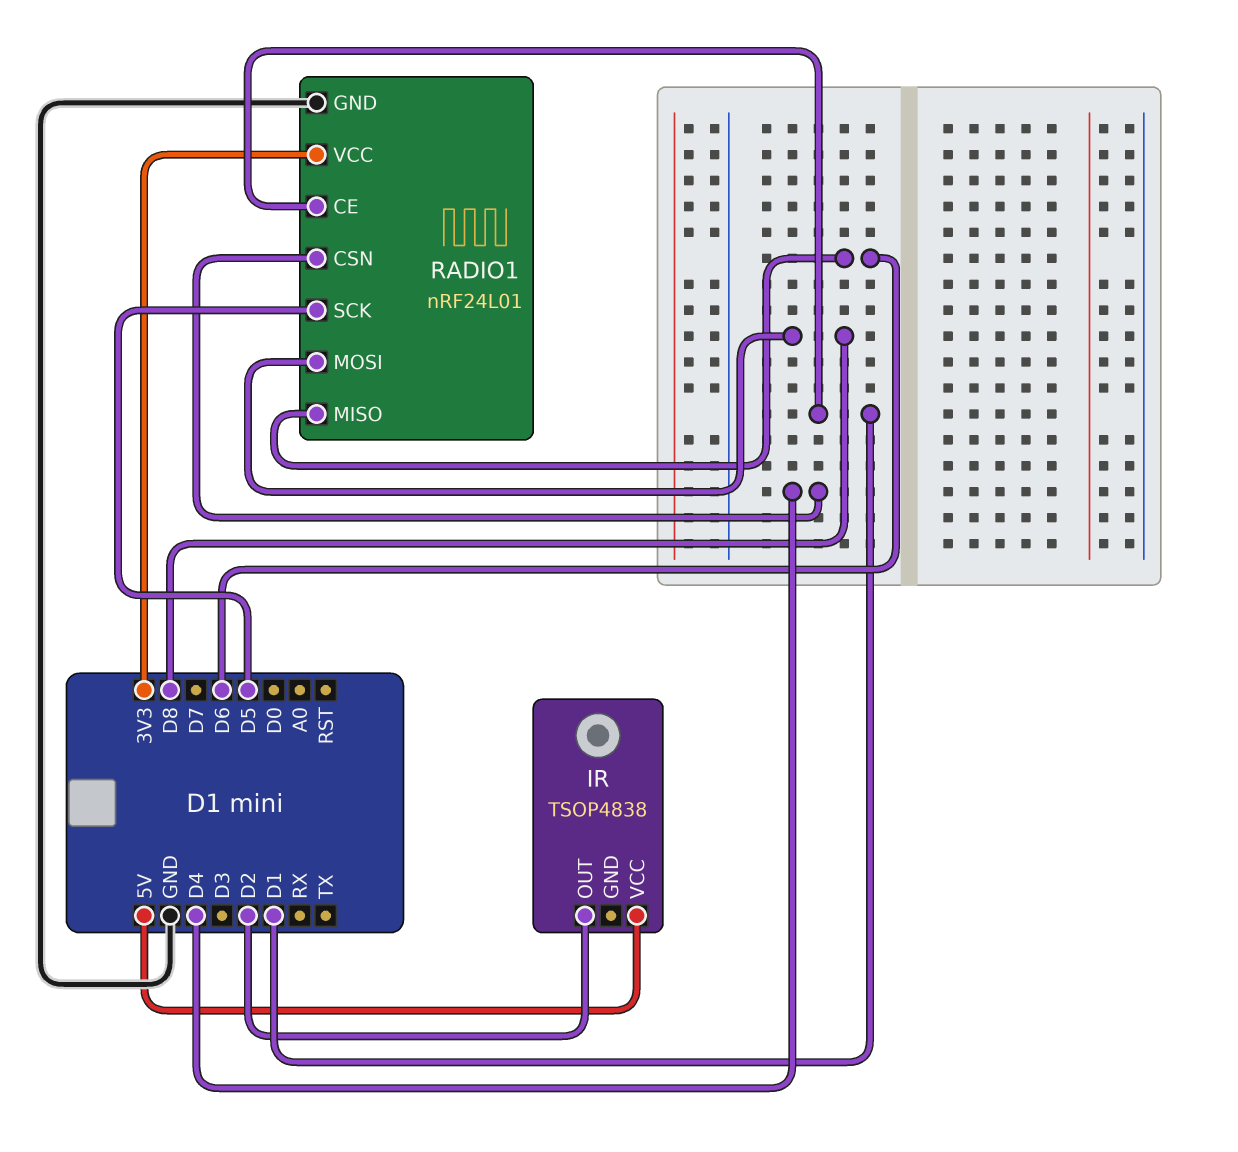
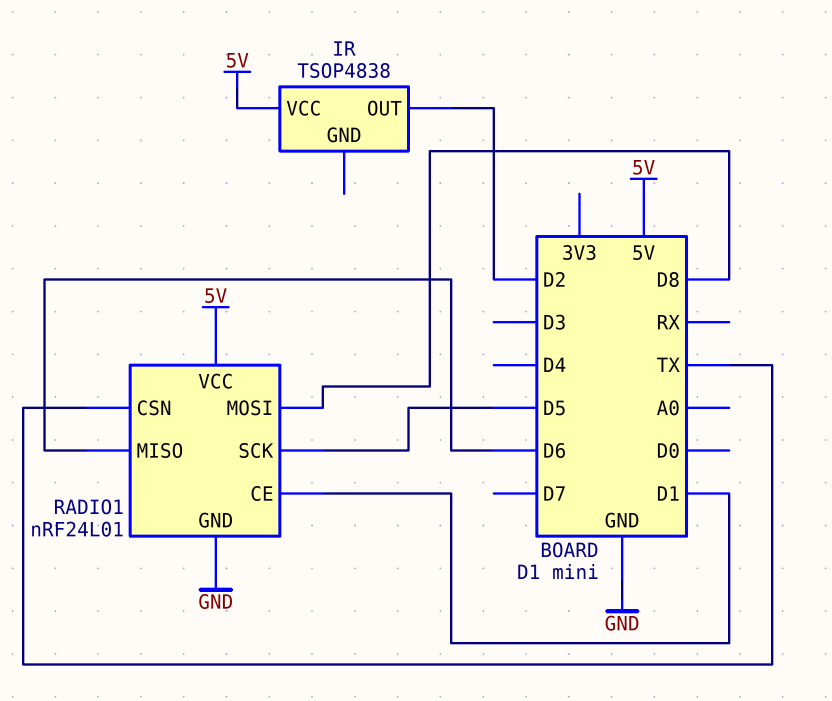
RADIO1 pin CSN: D4 -> TX
RADIO1 pin VCC: 3V3 -> 5V

